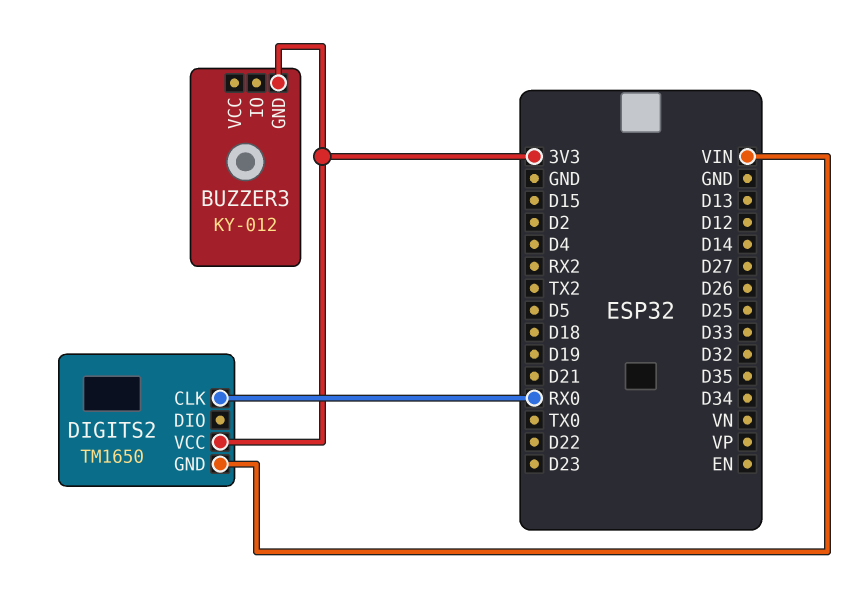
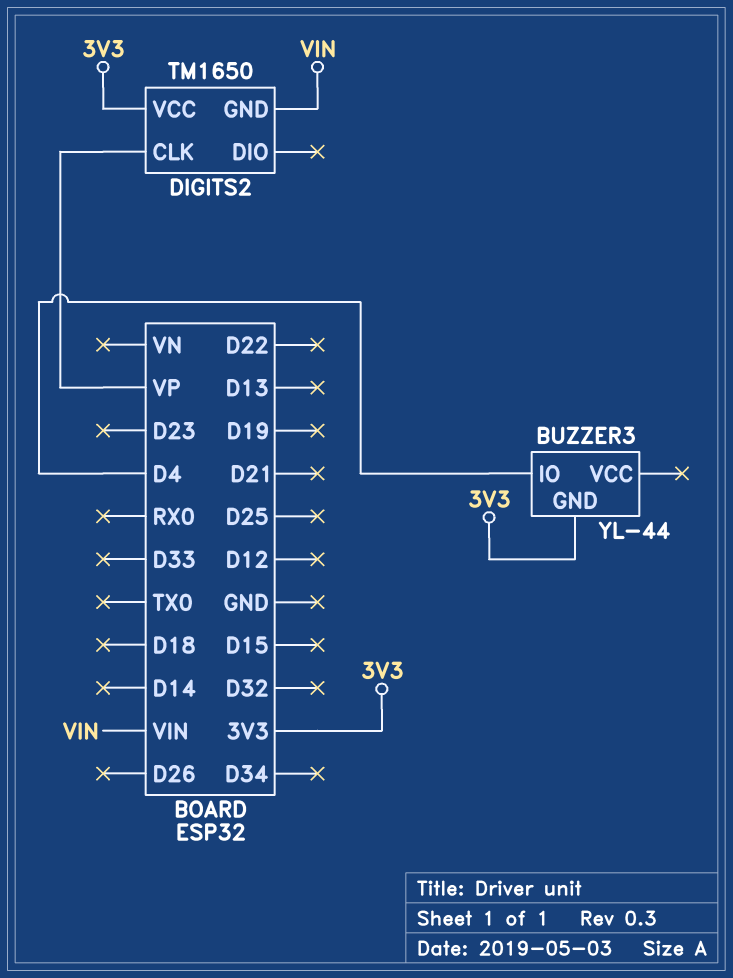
BUZZER3: KY-012 -> YL-44
BUZZER3 pin IO: none -> D4
DIGITS2 pin CLK: RX0 -> VP

